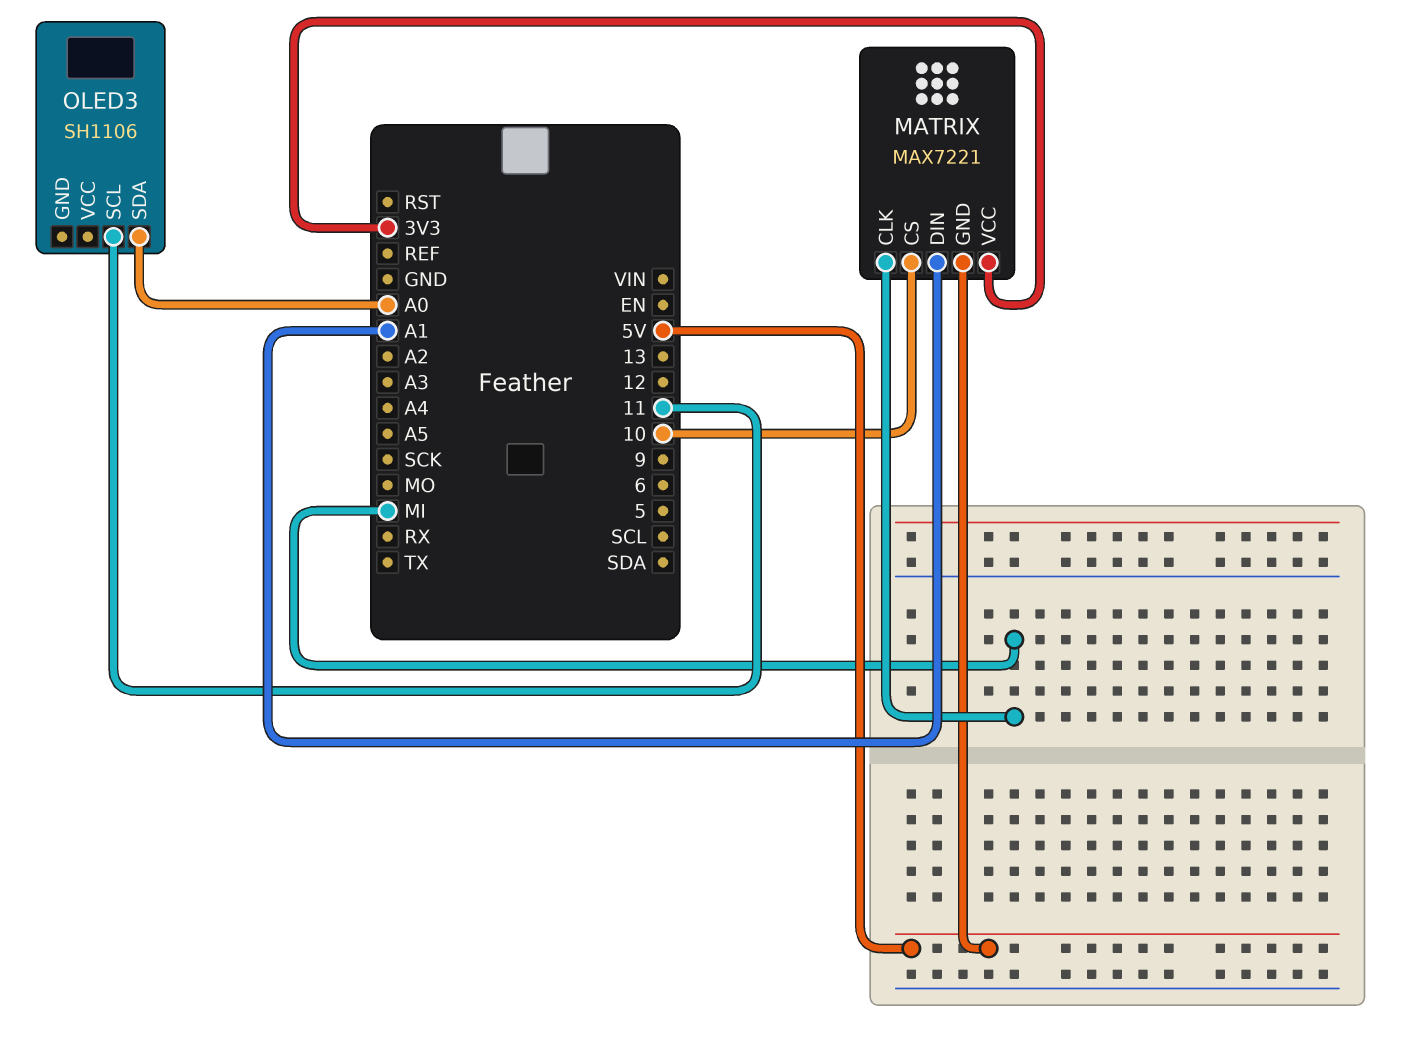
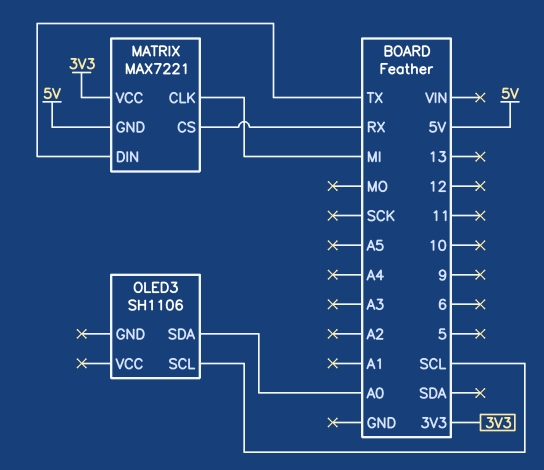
MATRIX pin CS: 10 -> RX
MATRIX pin DIN: A1 -> TX
OLED3 pin SCL: 11 -> SCL

